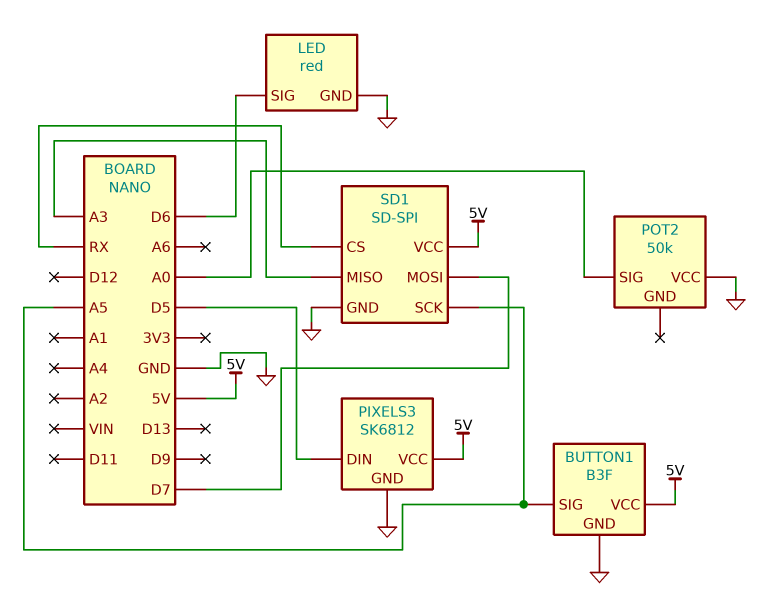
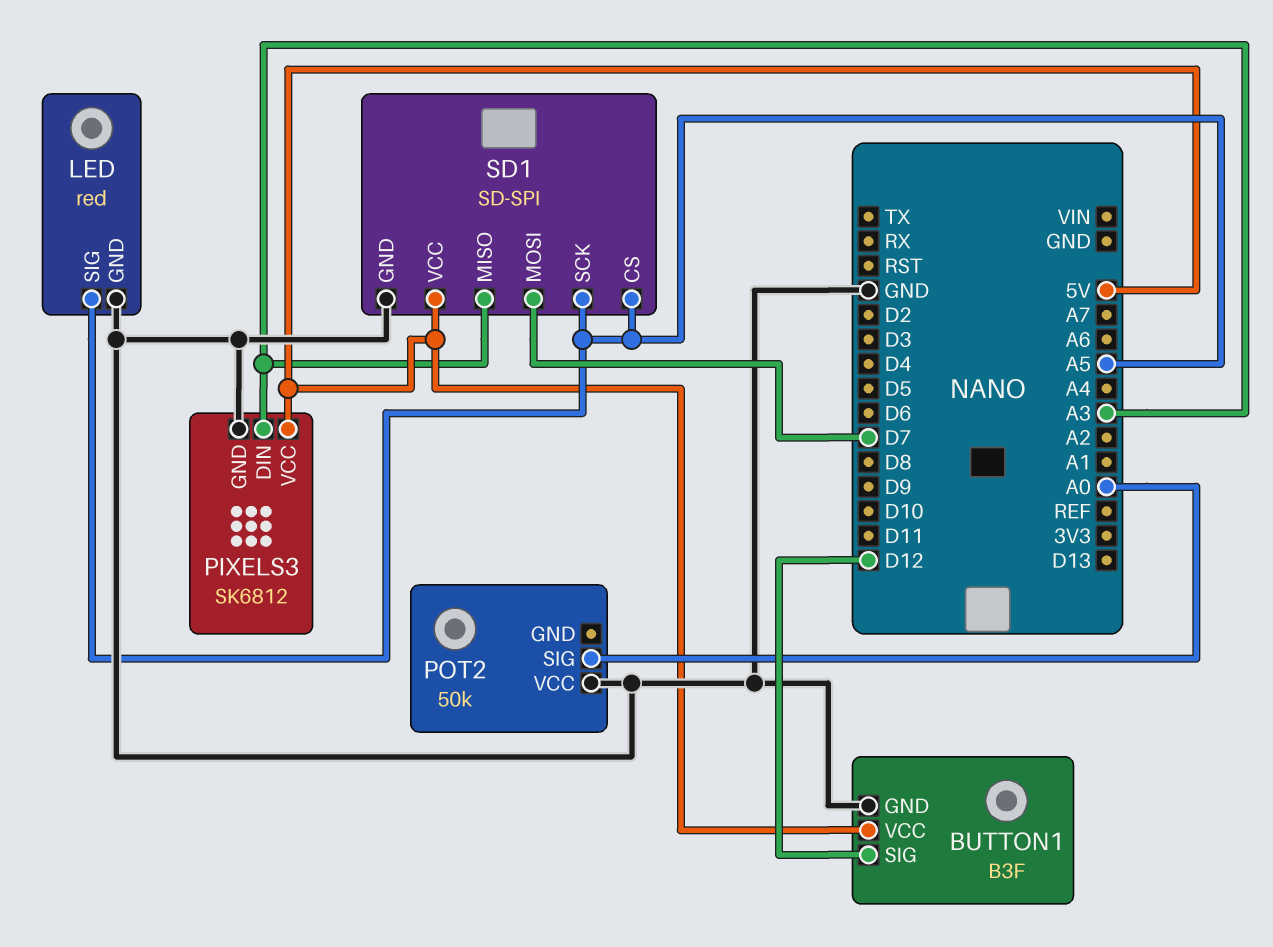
BUTTON1 pin SIG: A5 -> D12
LED pin SIG: D6 -> A5
PIXELS3 pin DIN: D5 -> A3
SD1 pin CS: RX -> A5

